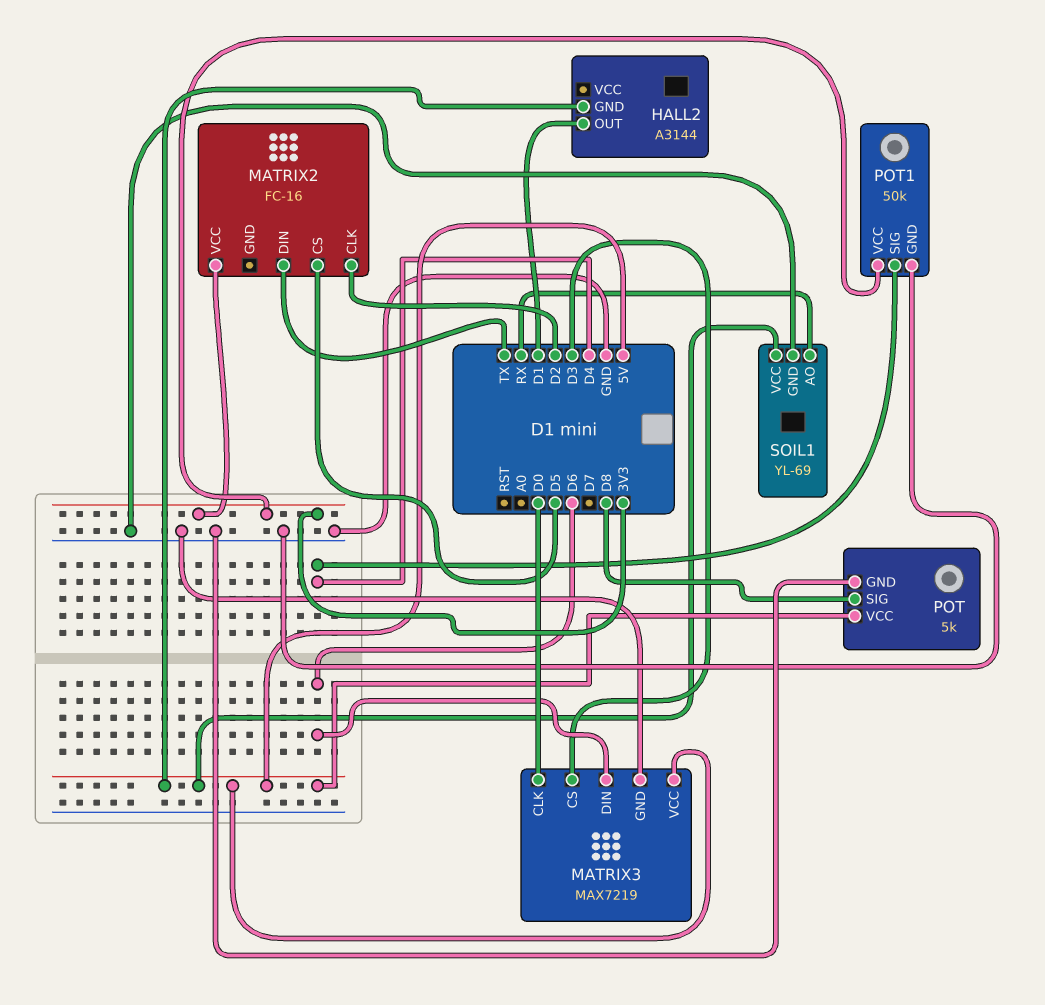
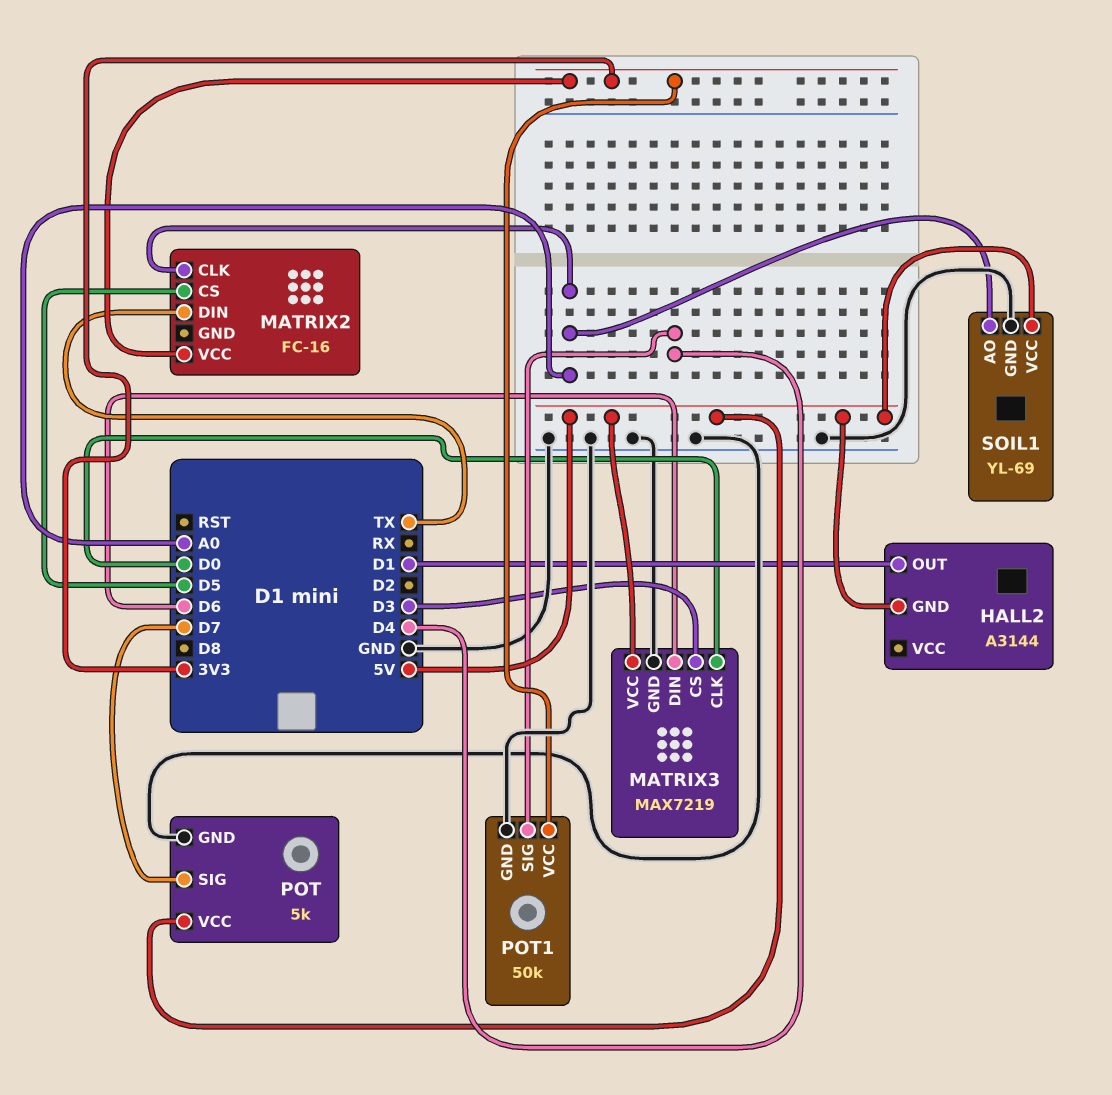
MATRIX2 pin CLK: D2 -> A0
POT pin SIG: D8 -> D7
SOIL1 pin AO: RX -> A0

